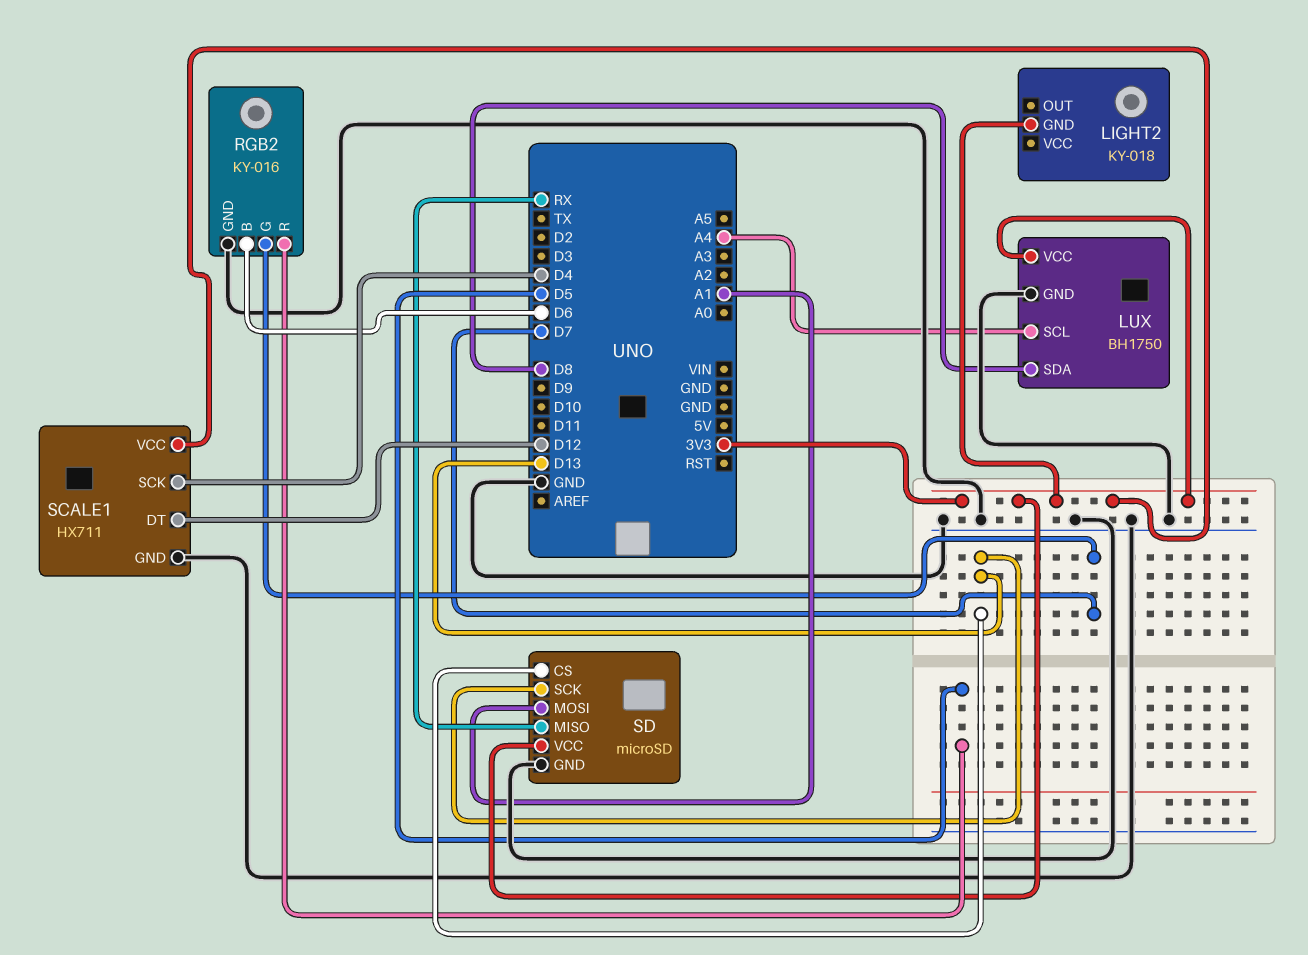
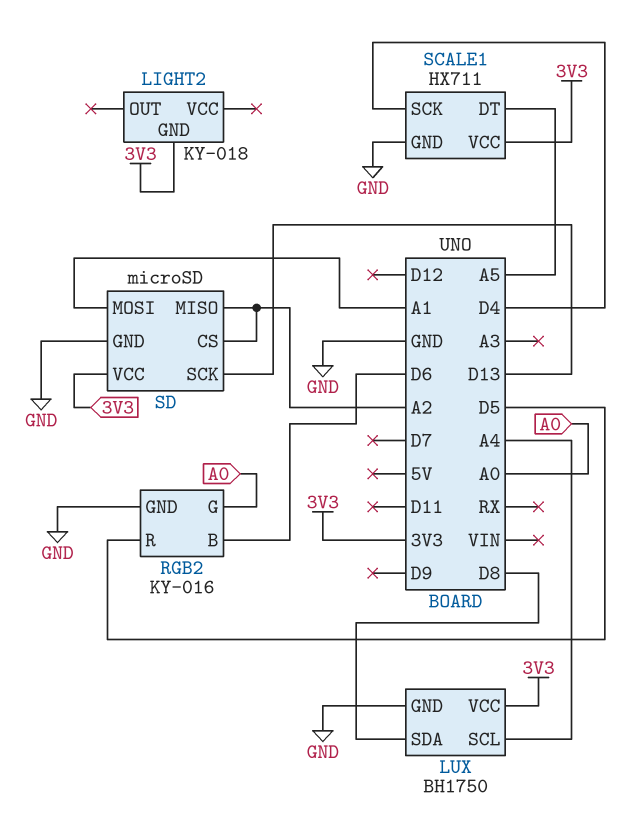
RGB2 pin G: D7 -> A0
SCALE1 pin DT: D12 -> A5
SD pin CS: D13 -> A2
SD pin MISO: RX -> A2

